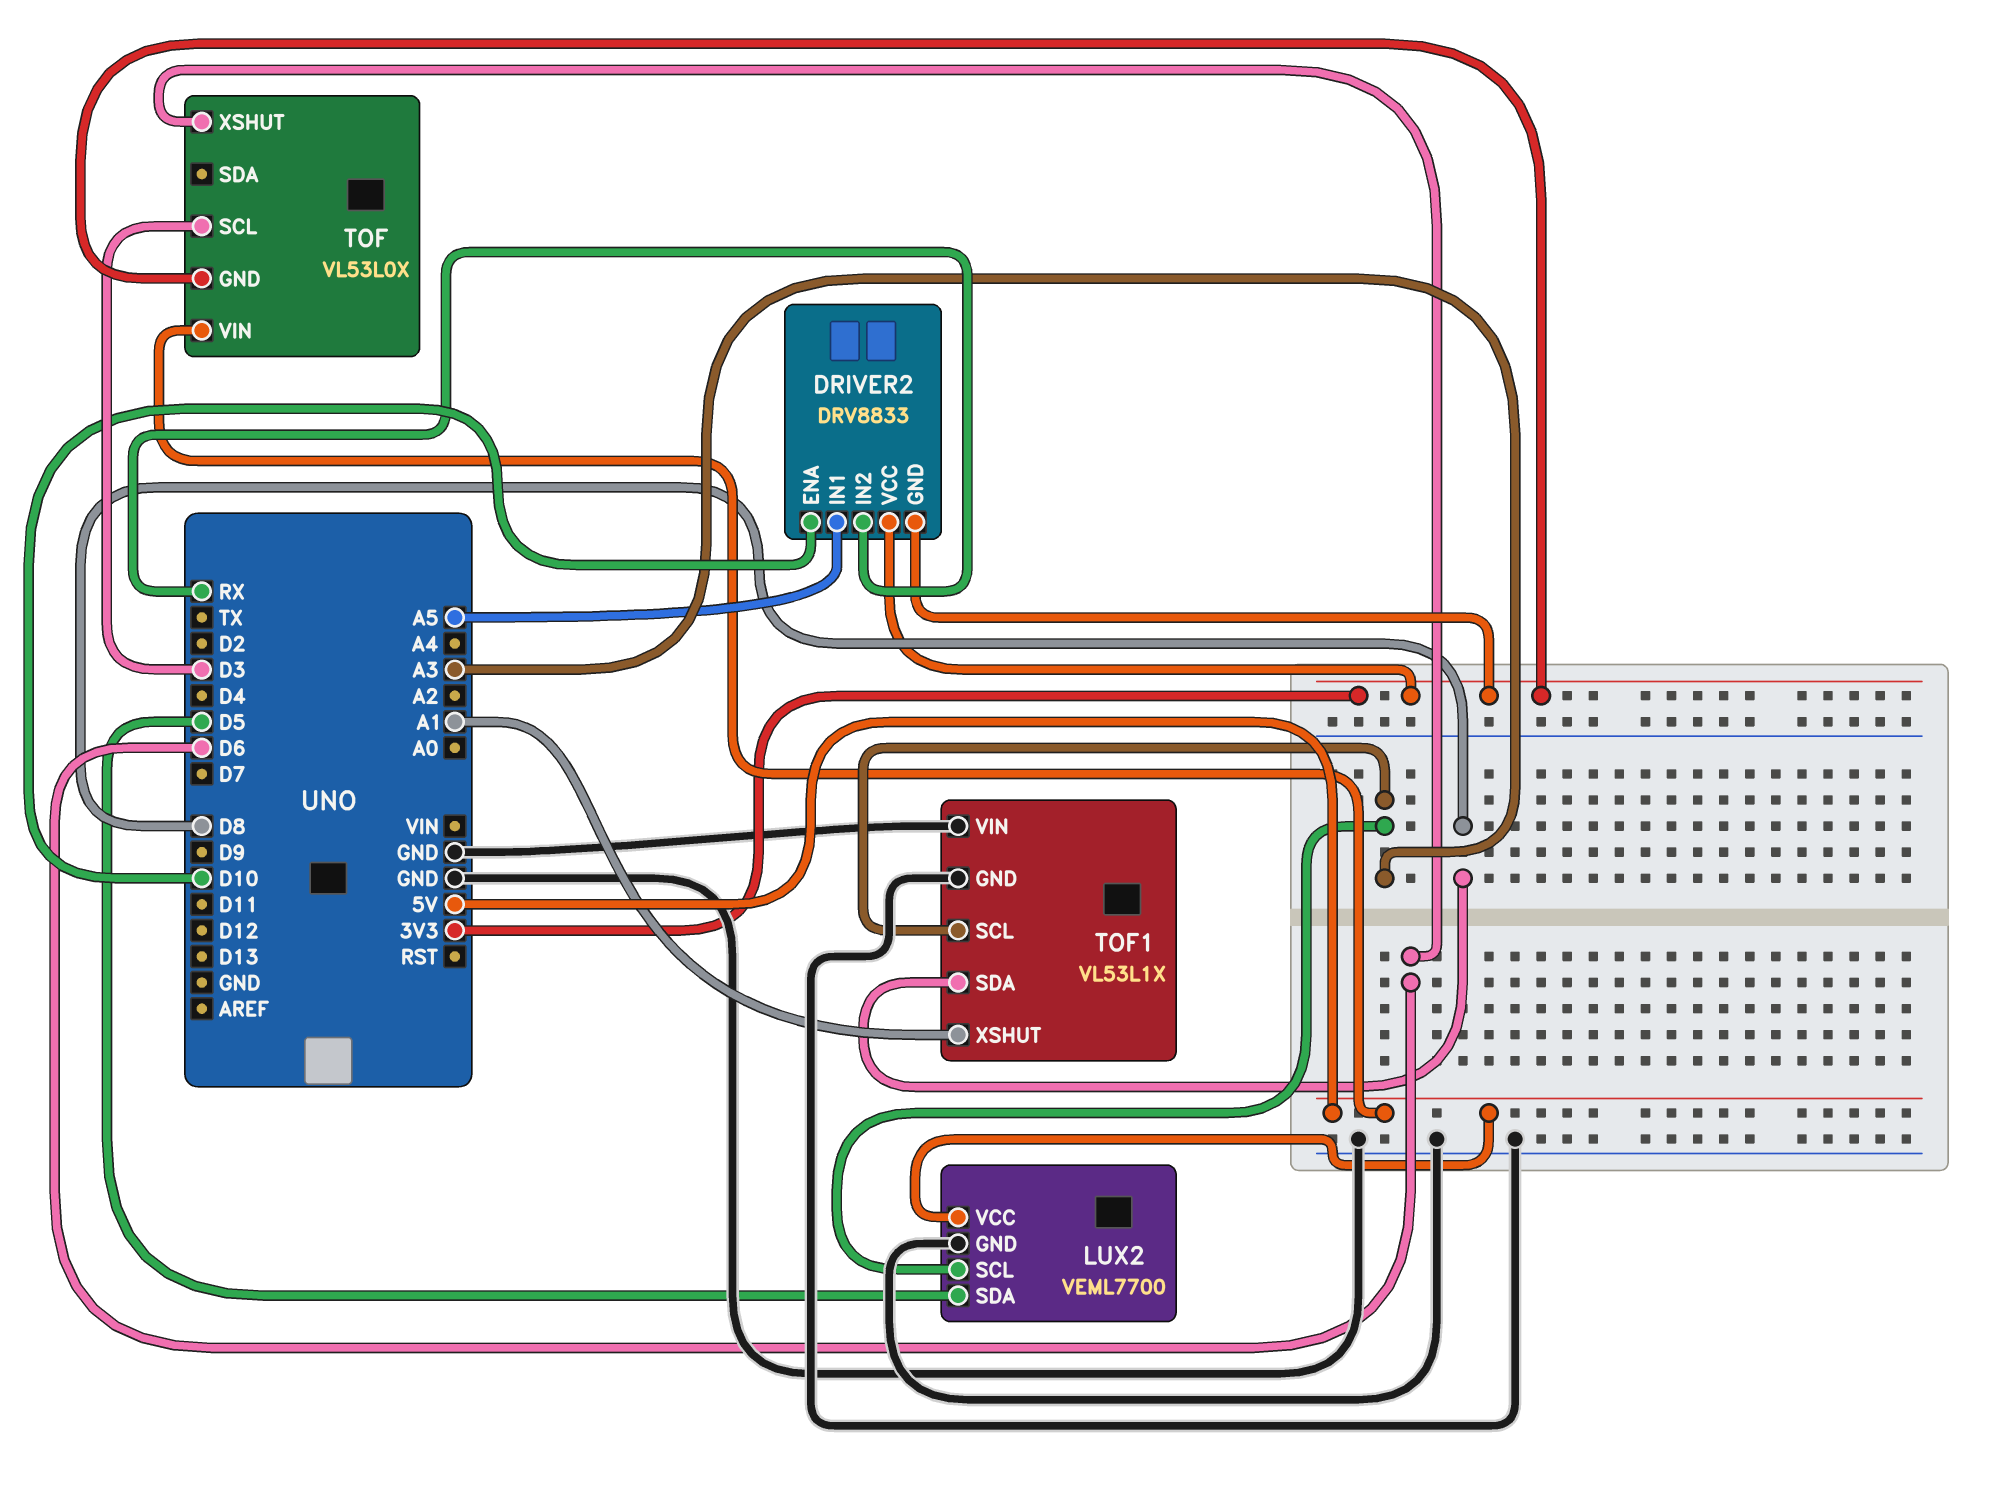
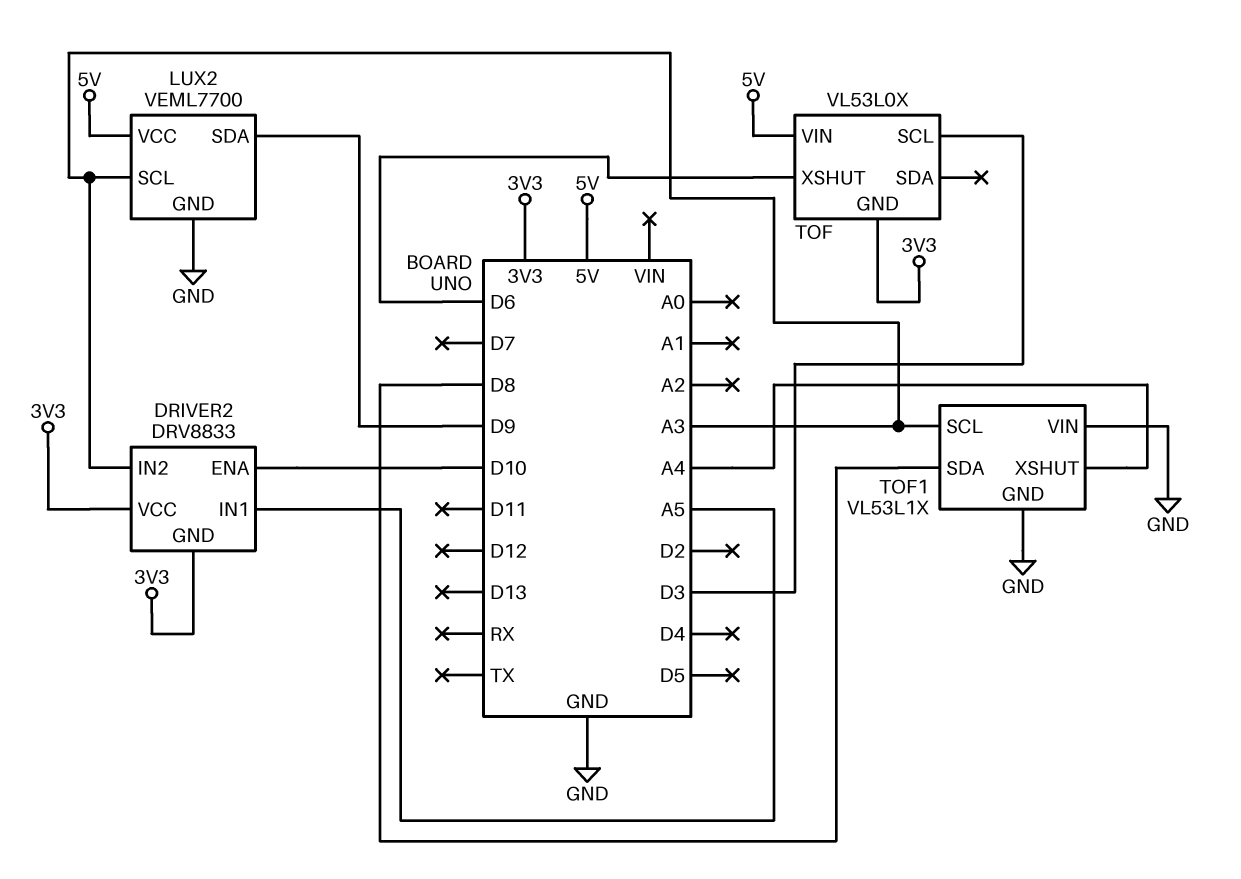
DRIVER2 pin IN2: RX -> A3
LUX2 pin SDA: D5 -> D9
TOF1 pin XSHUT: A1 -> A4

